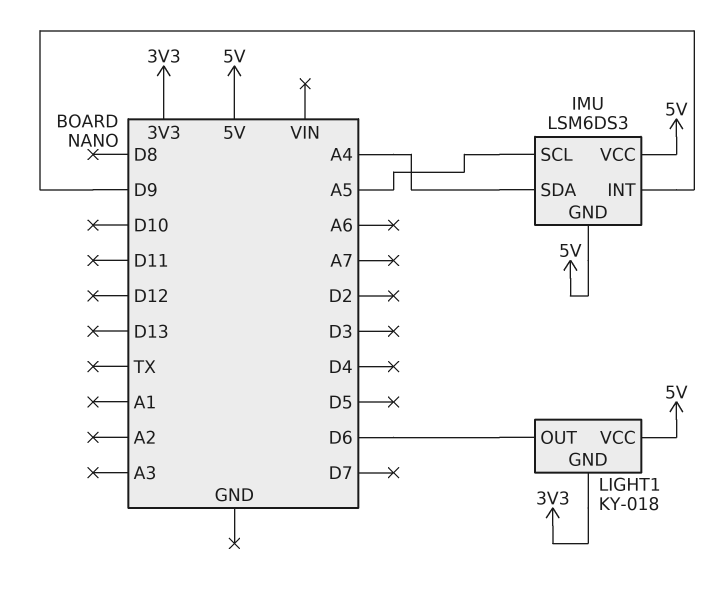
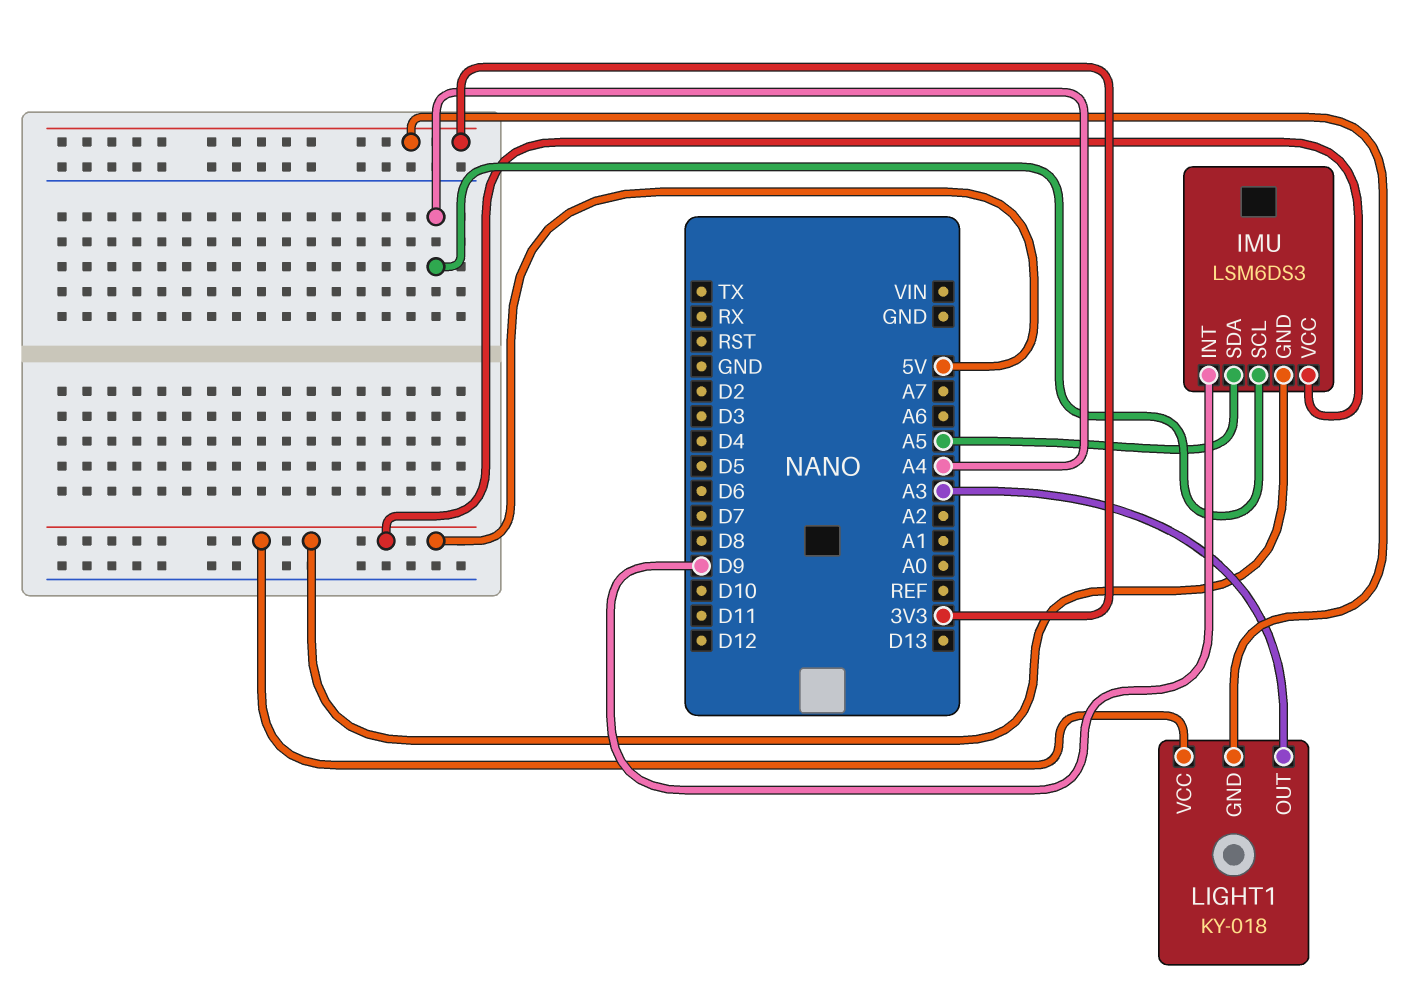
IMU pin SCL: A5 -> A4
IMU pin SDA: A4 -> A5
LIGHT1 pin OUT: D6 -> A3

